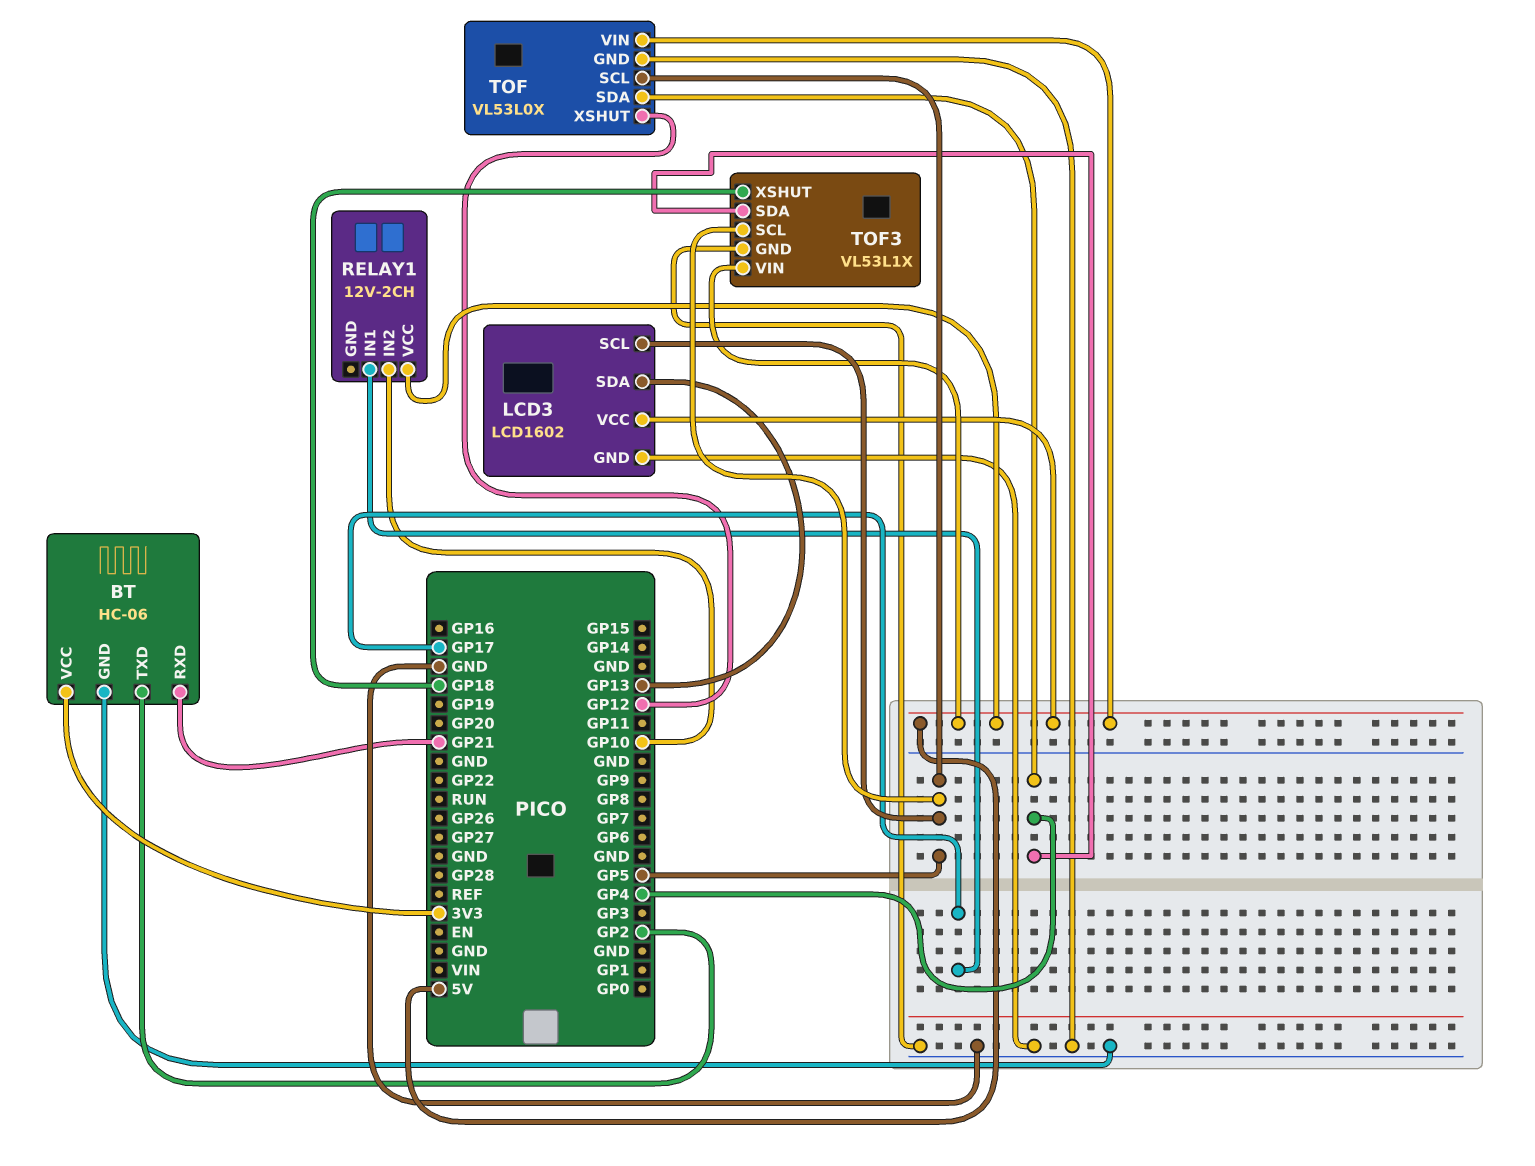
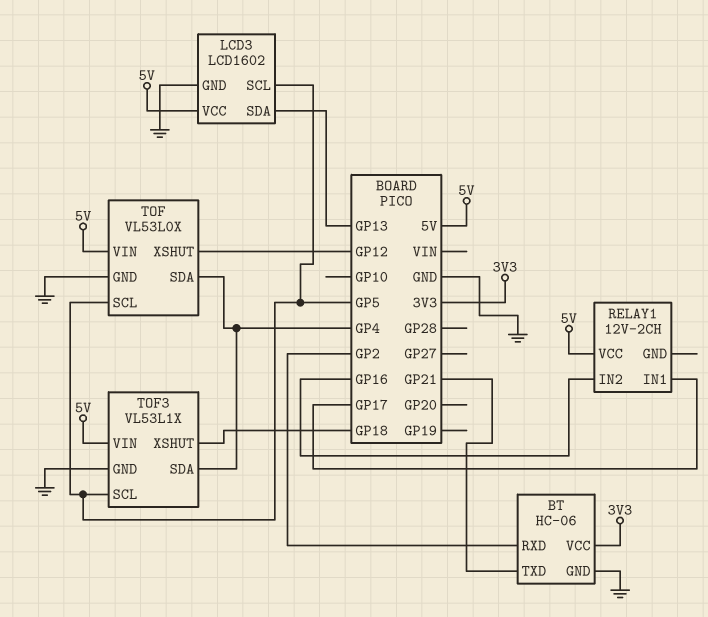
BT pin RXD: GP21 -> GP2
BT pin TXD: GP2 -> GP21
RELAY1 pin IN2: GP10 -> GP16

